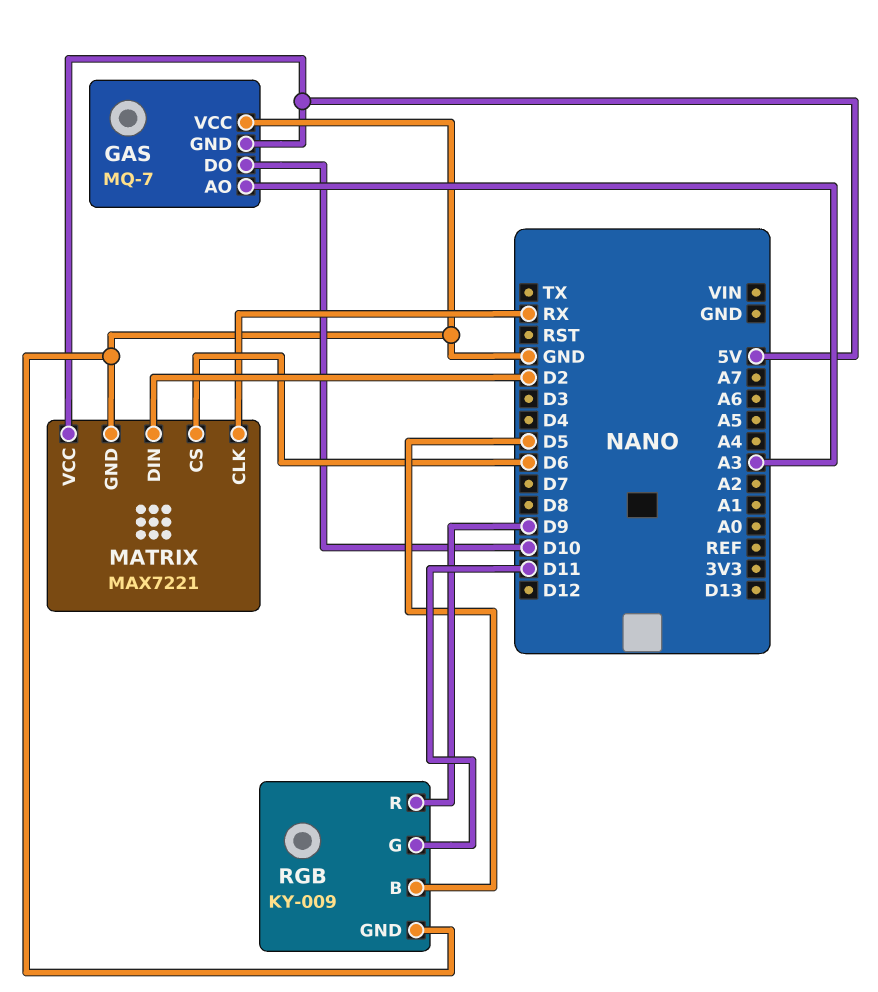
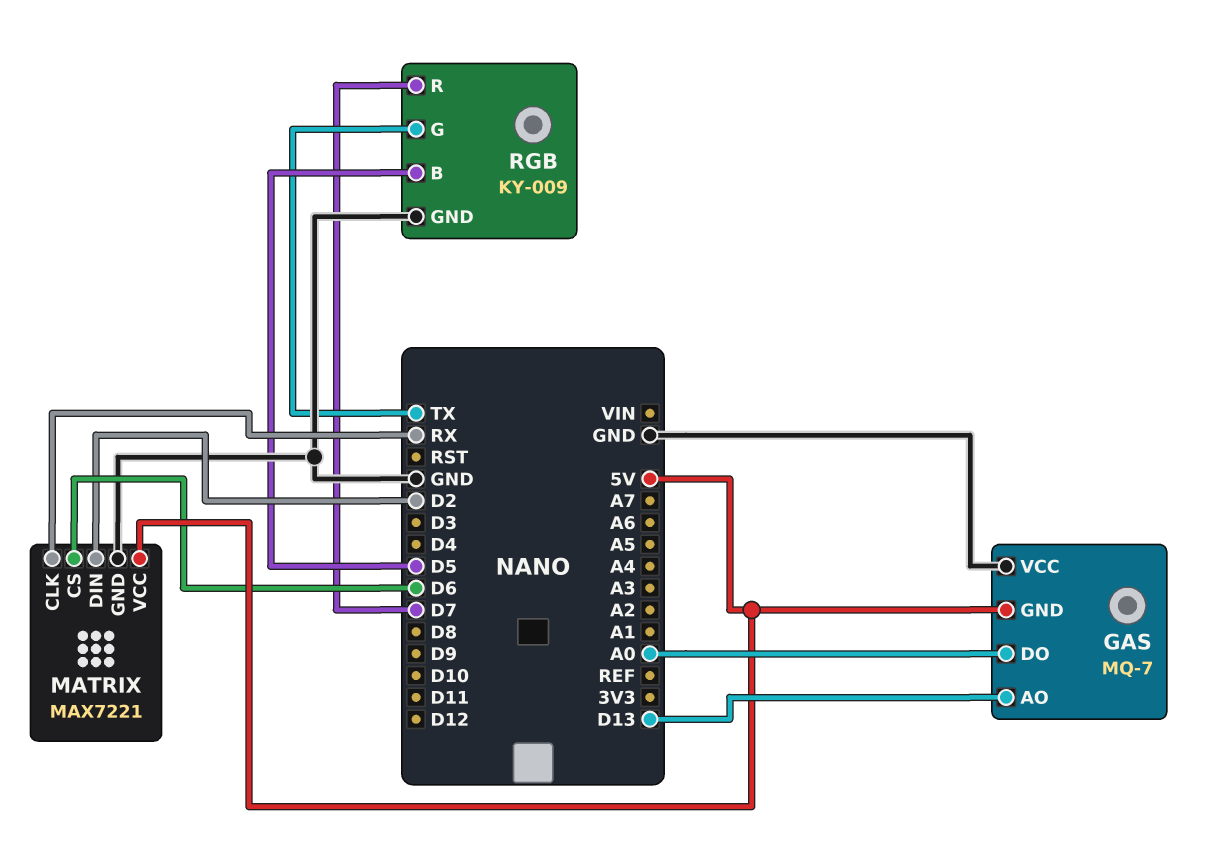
GAS pin AO: A3 -> D13
GAS pin DO: D10 -> A0
RGB pin G: D11 -> TX
RGB pin R: D9 -> D7

